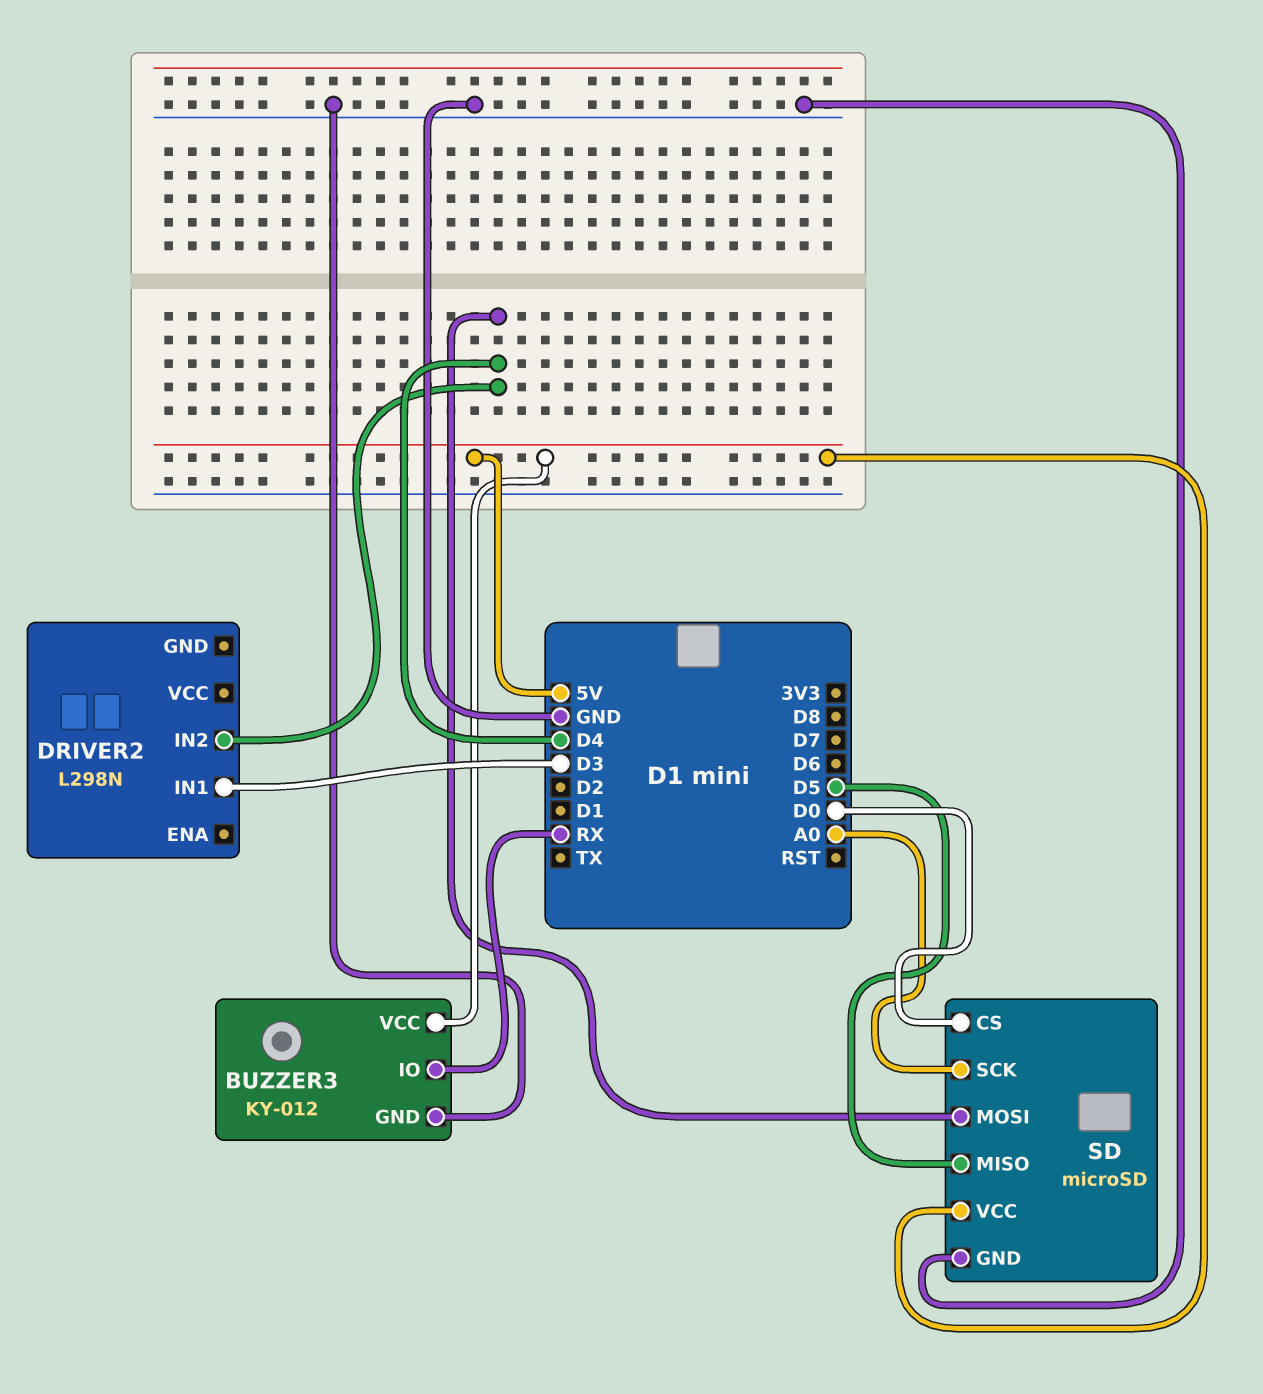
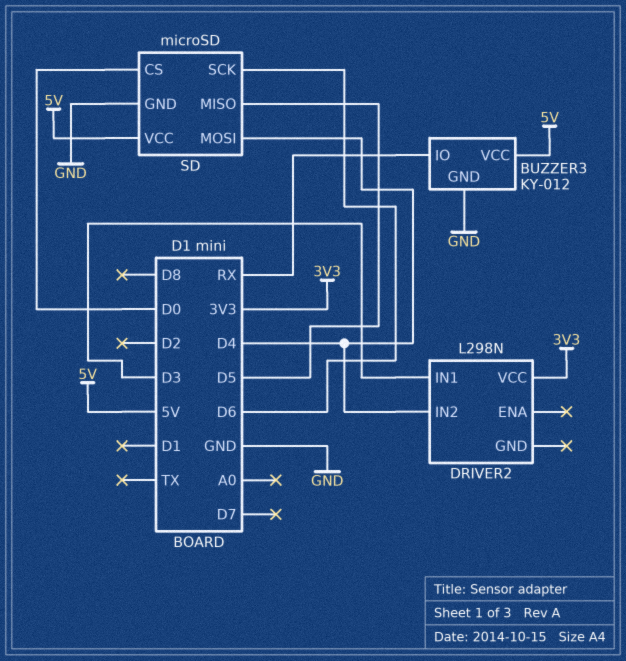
DRIVER2 pin VCC: none -> 3V3
SD pin SCK: A0 -> D6

